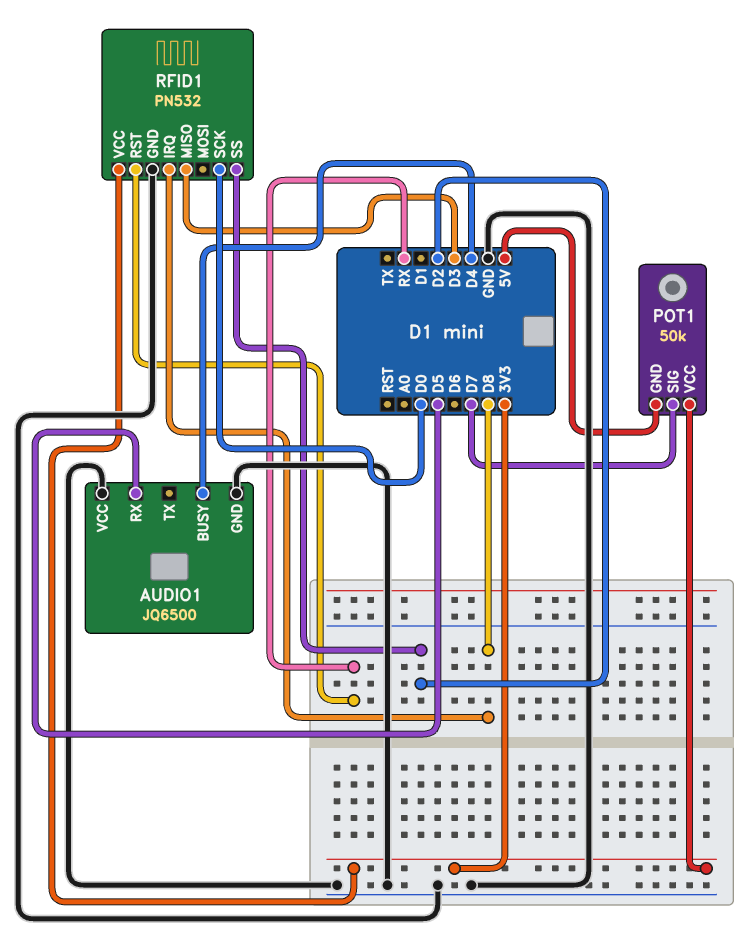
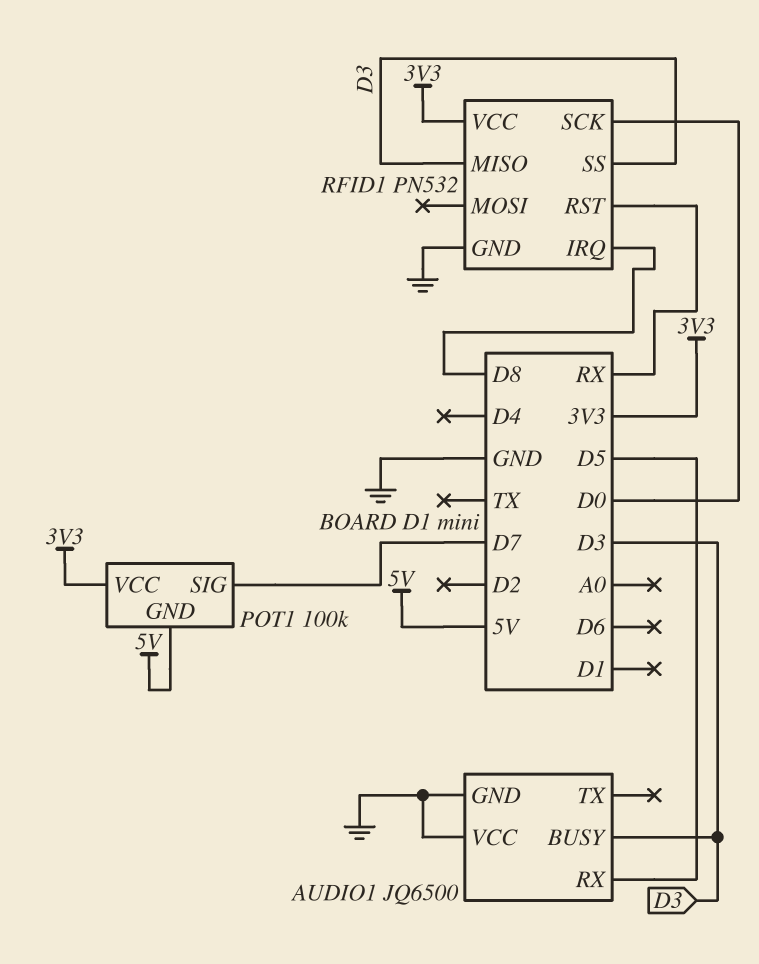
AUDIO1 pin BUSY: D4 -> D3
POT1: 50k -> 100k
RFID1 pin SS: D2 -> D3

